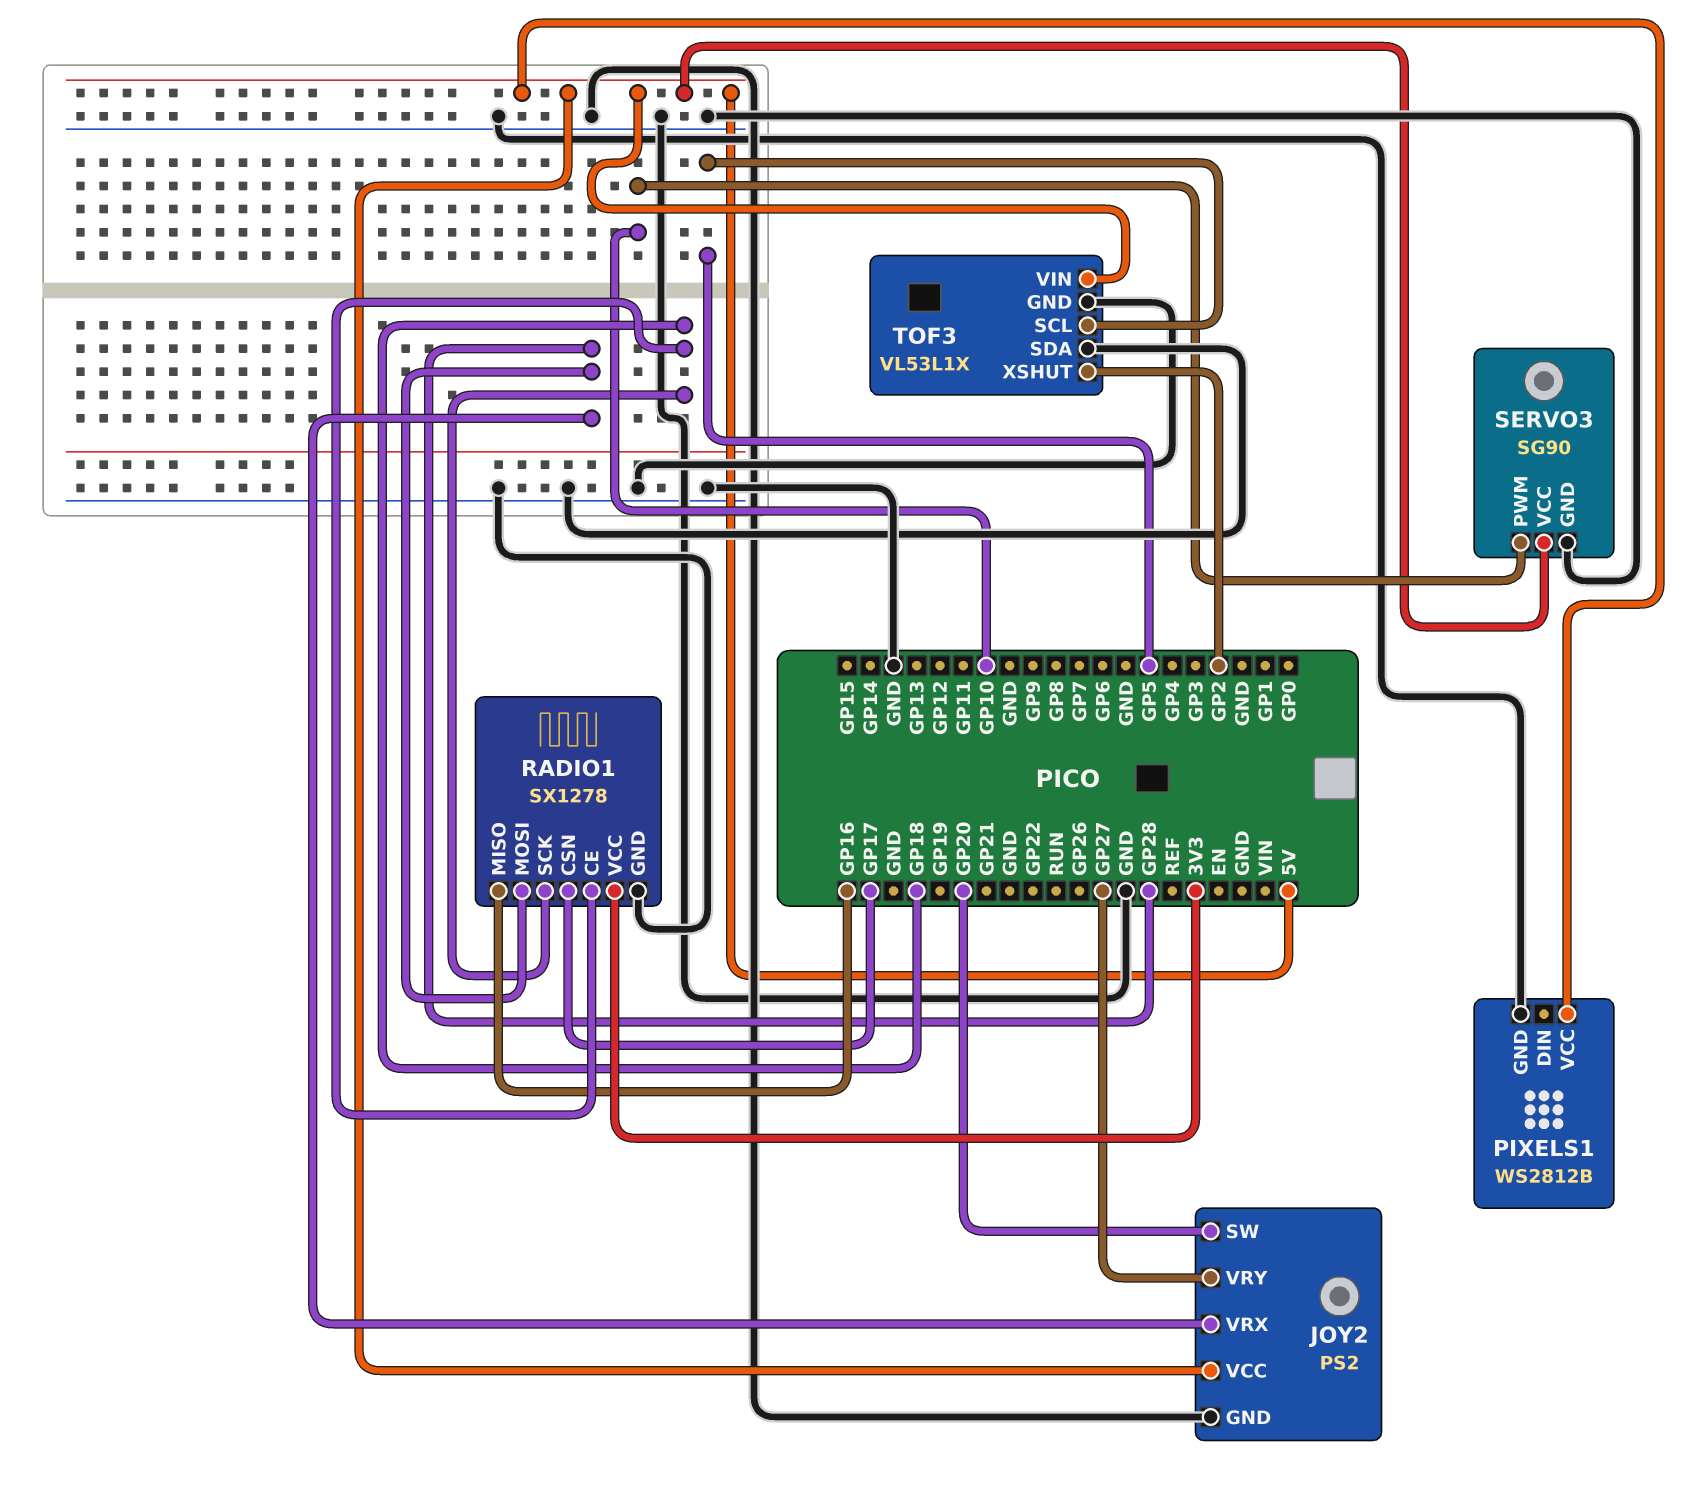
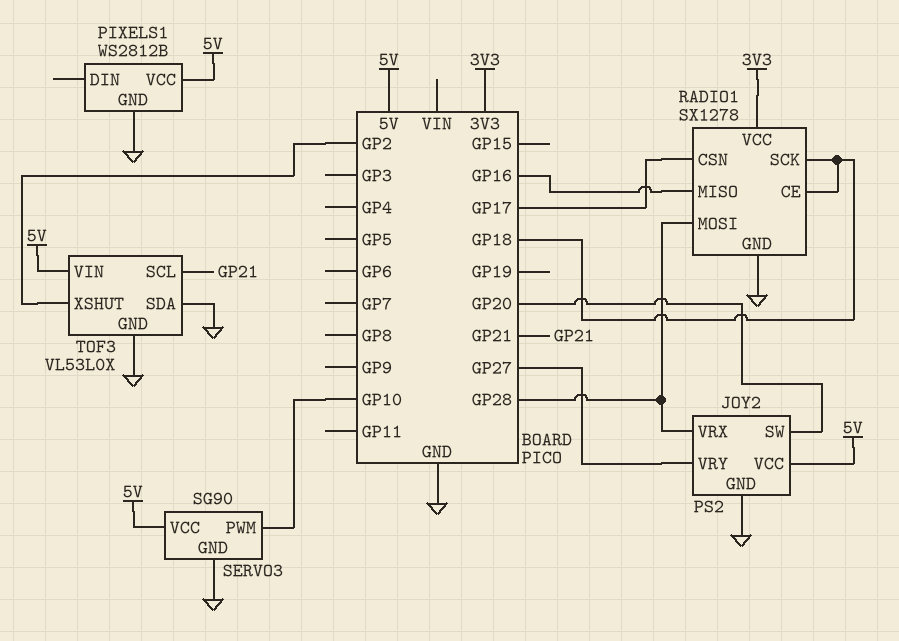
TOF3: VL53L1X -> VL53L0X
TOF3 pin SCL: GP5 -> GP21

